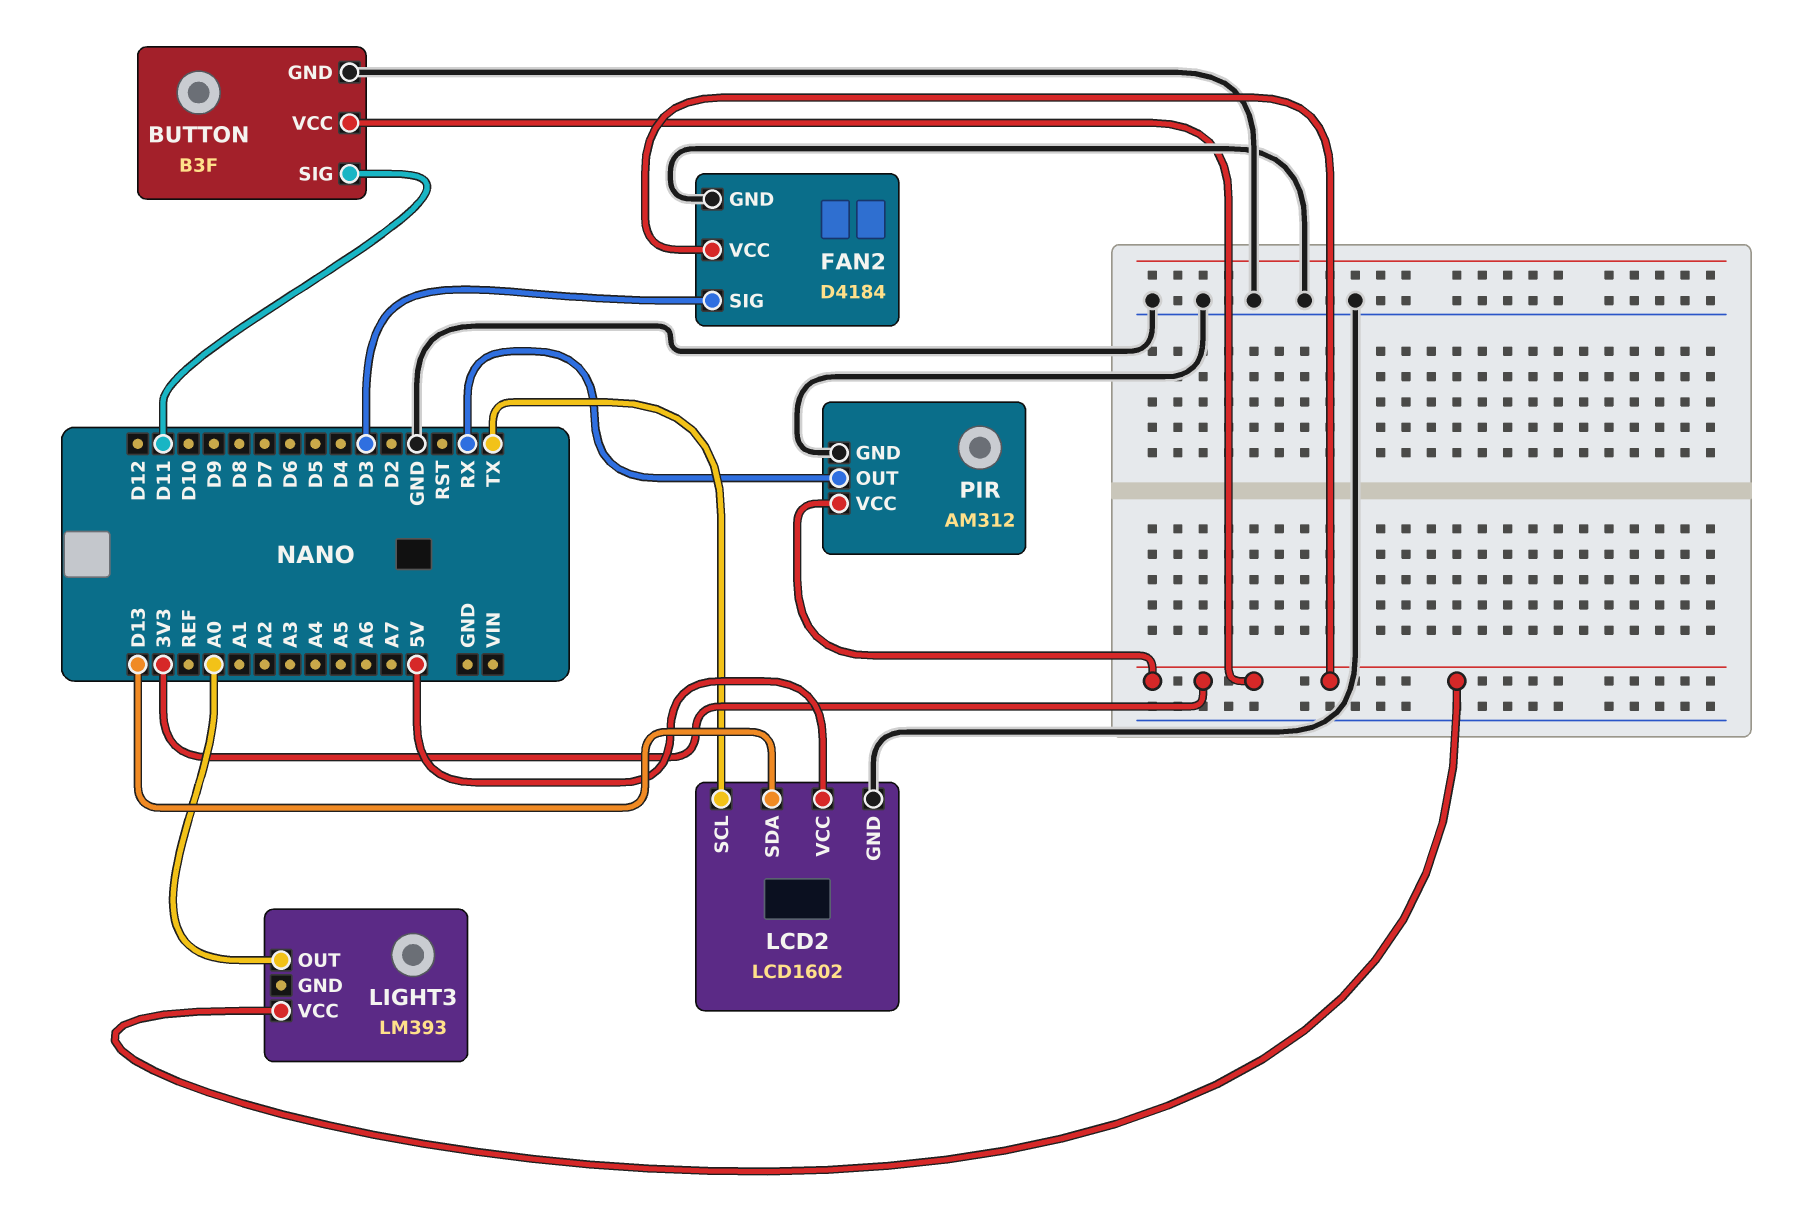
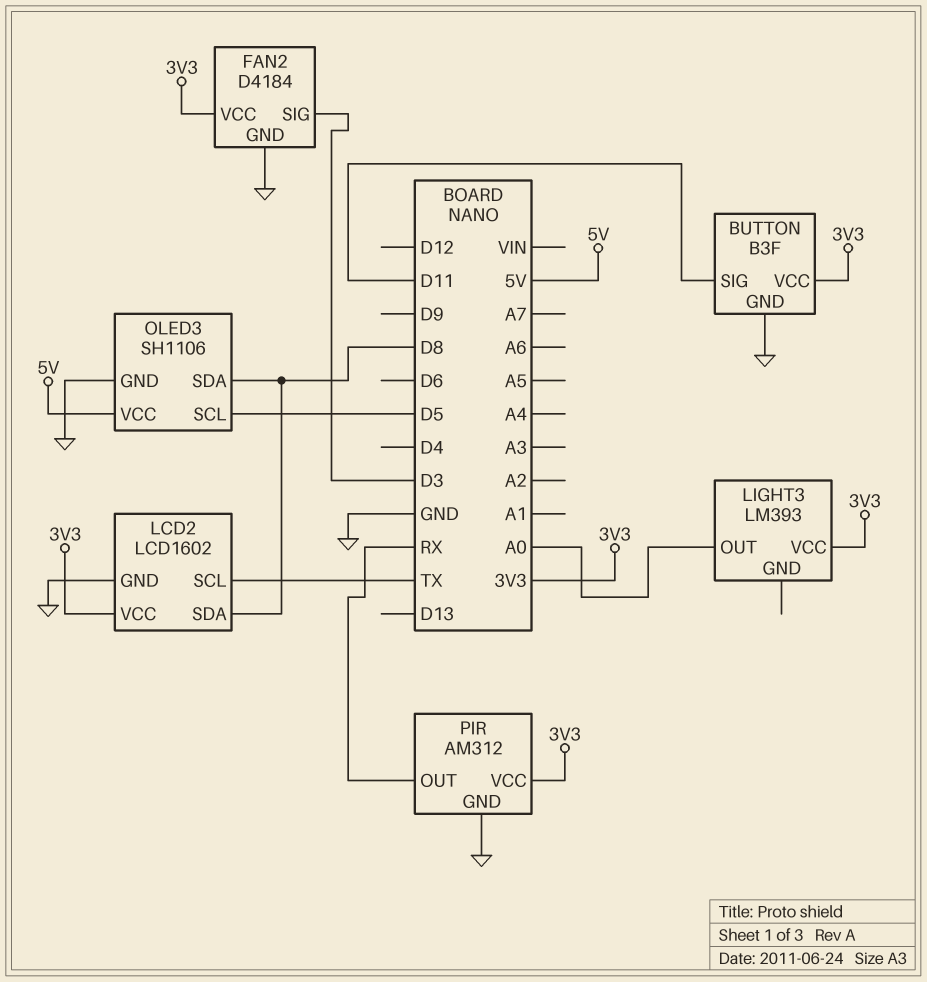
LCD2 pin SDA: D13 -> D8
LCD2 pin VCC: 5V -> 3V3
OLED3: none -> SH1106
OLED3 pin GND: none -> GND
OLED3 pin SCL: none -> D5
OLED3 pin SDA: none -> D8
OLED3 pin VCC: none -> 5V

